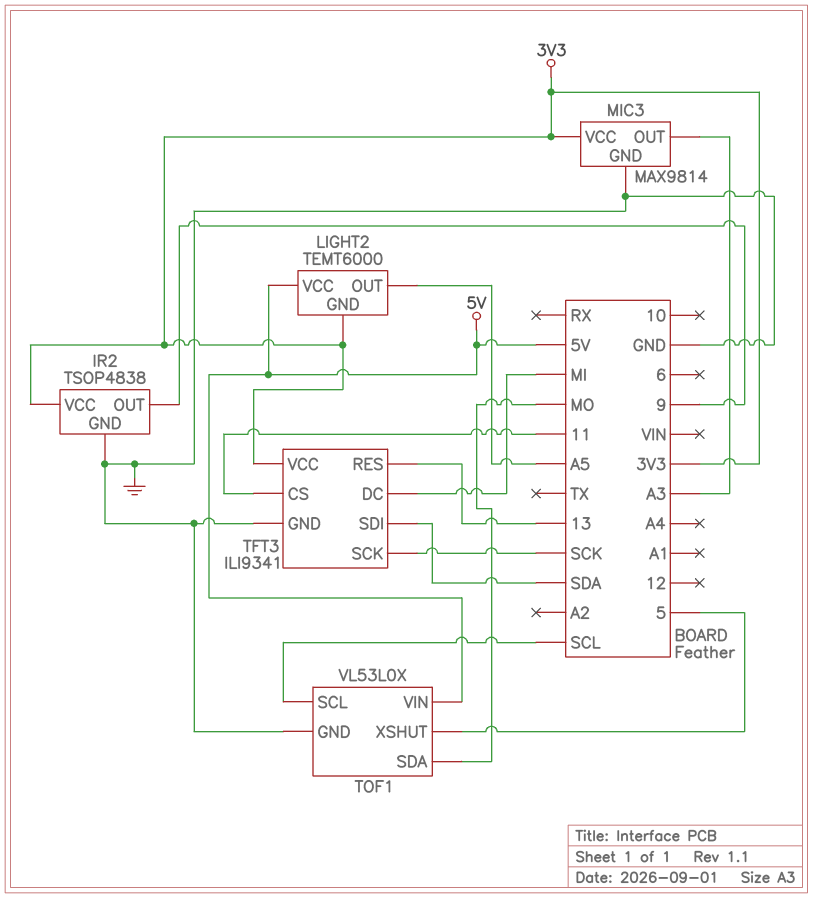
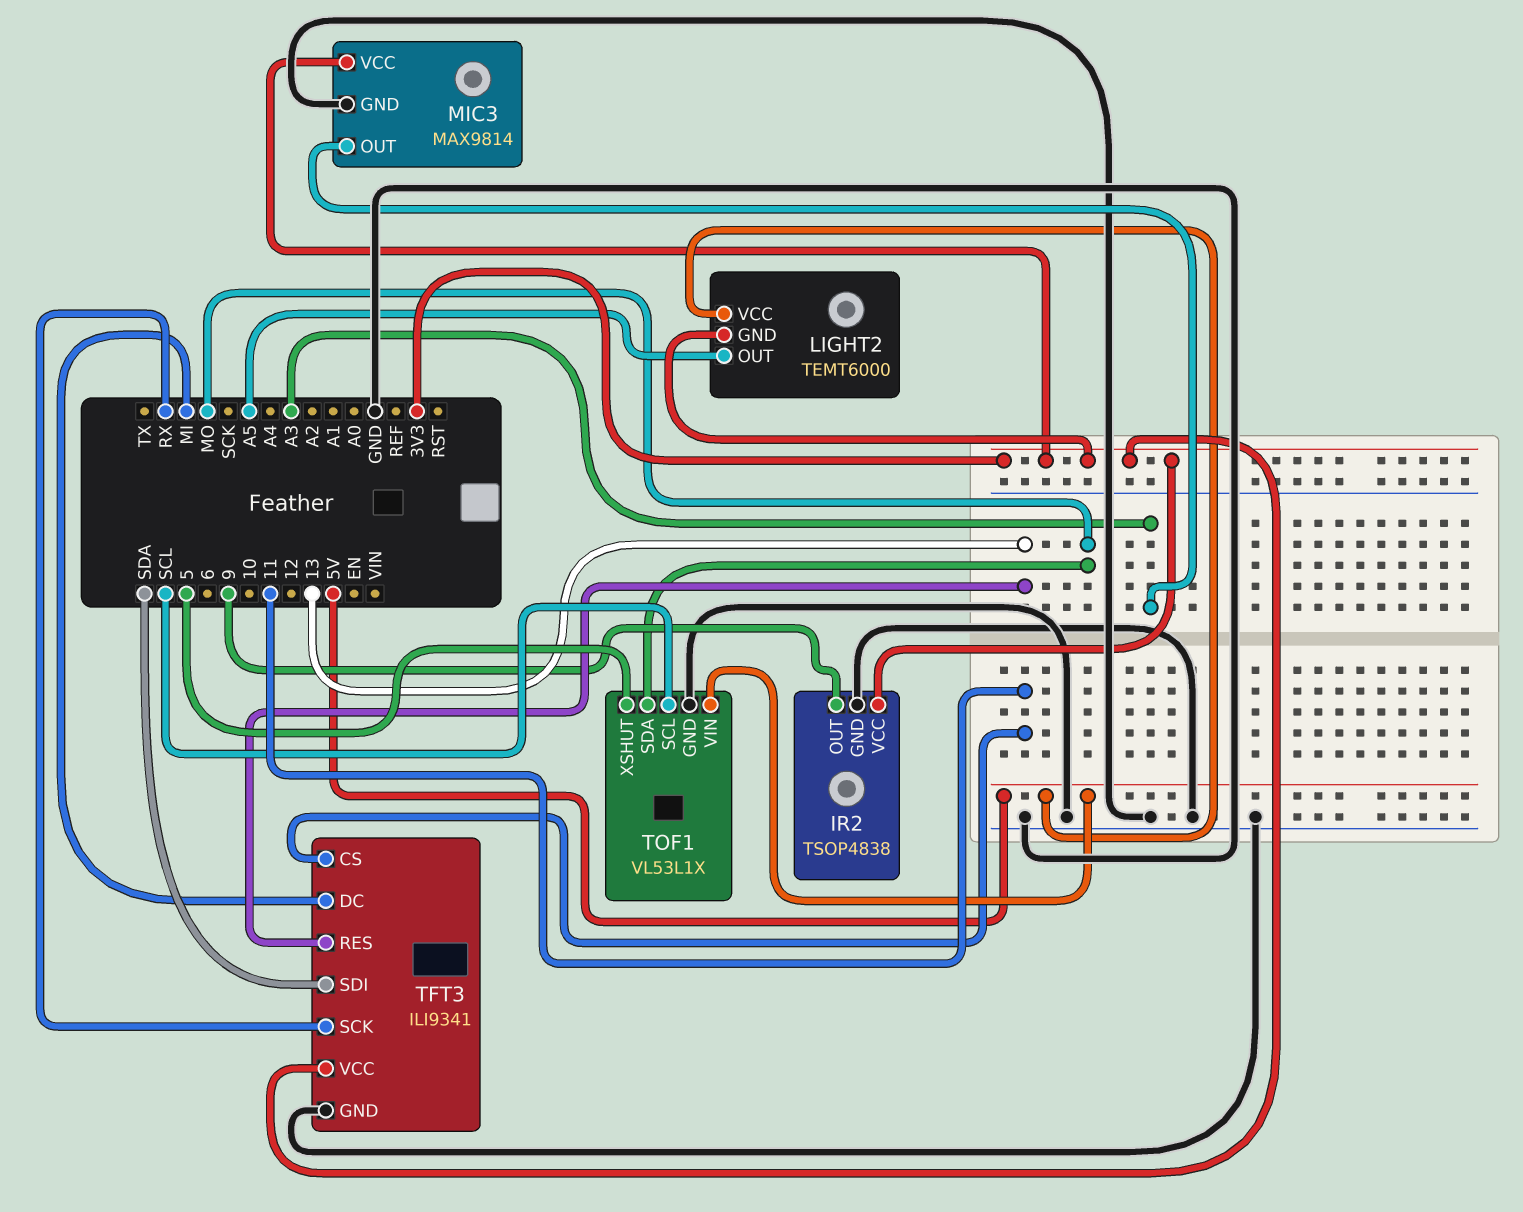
TFT3 pin SCK: SCK -> RX
TOF1: VL53L0X -> VL53L1X

